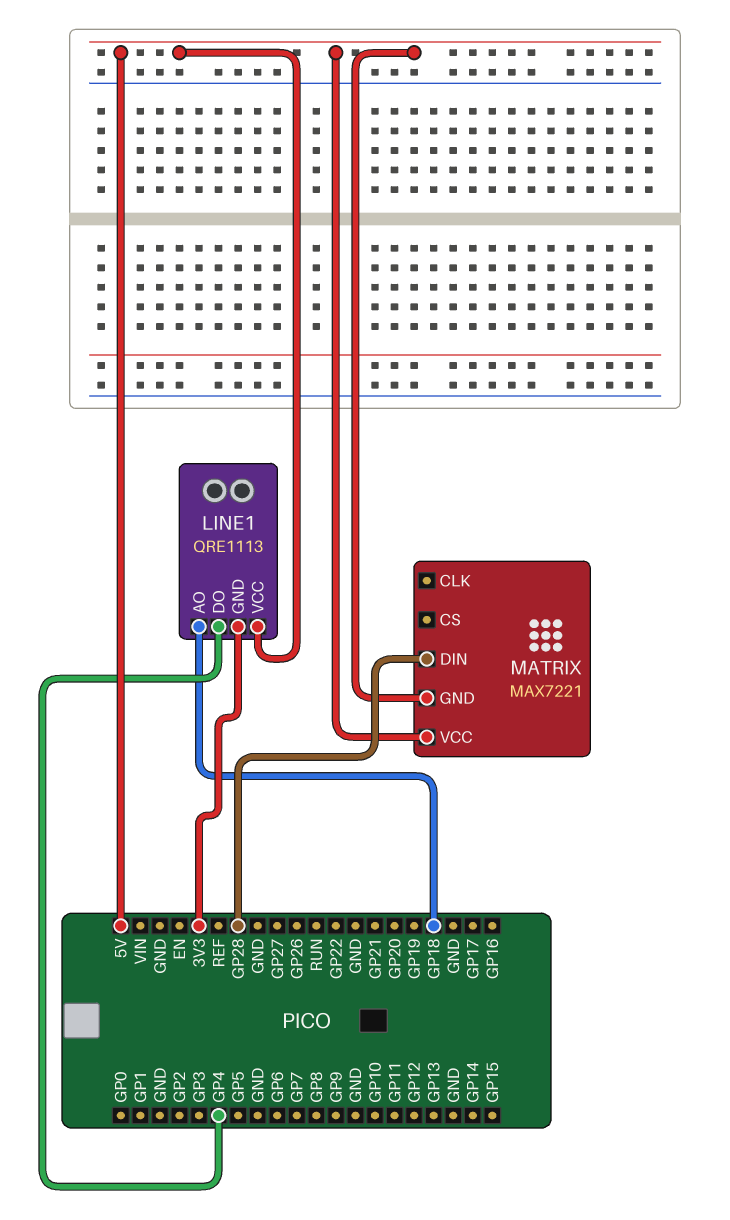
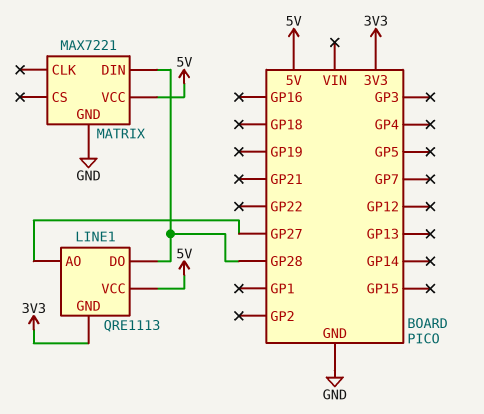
LINE1 pin AO: GP18 -> GP27
LINE1 pin DO: GP4 -> GP28
MATRIX pin GND: 5V -> GND

